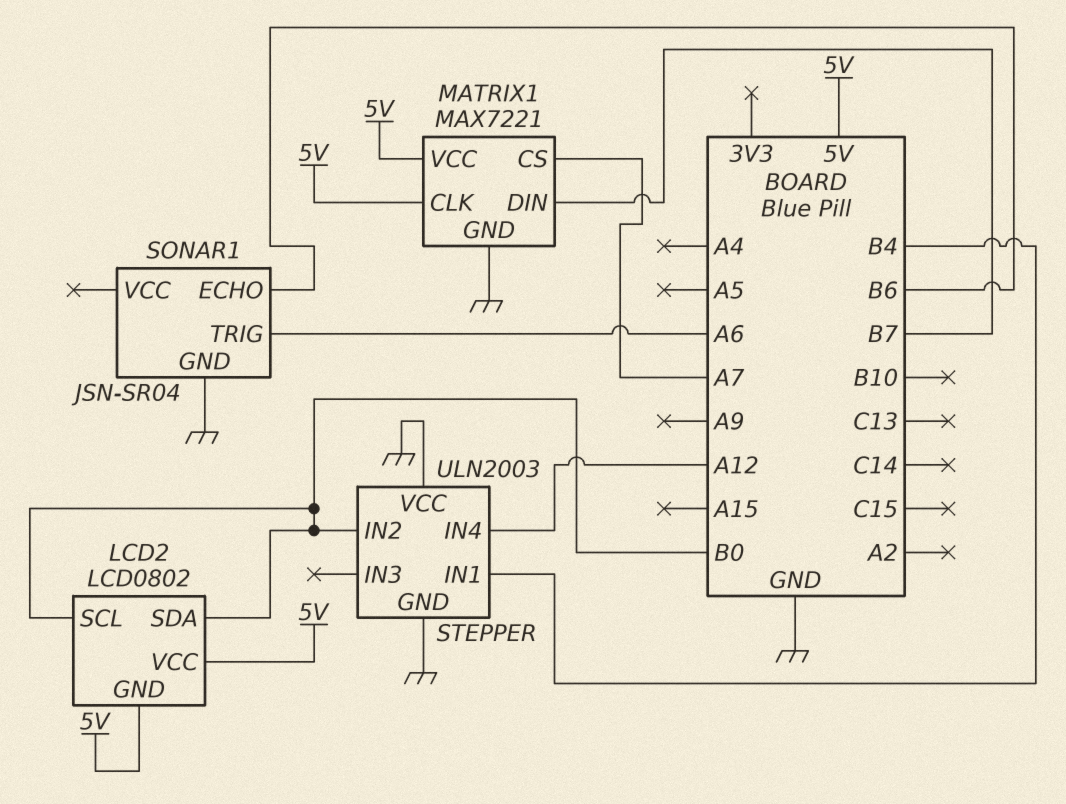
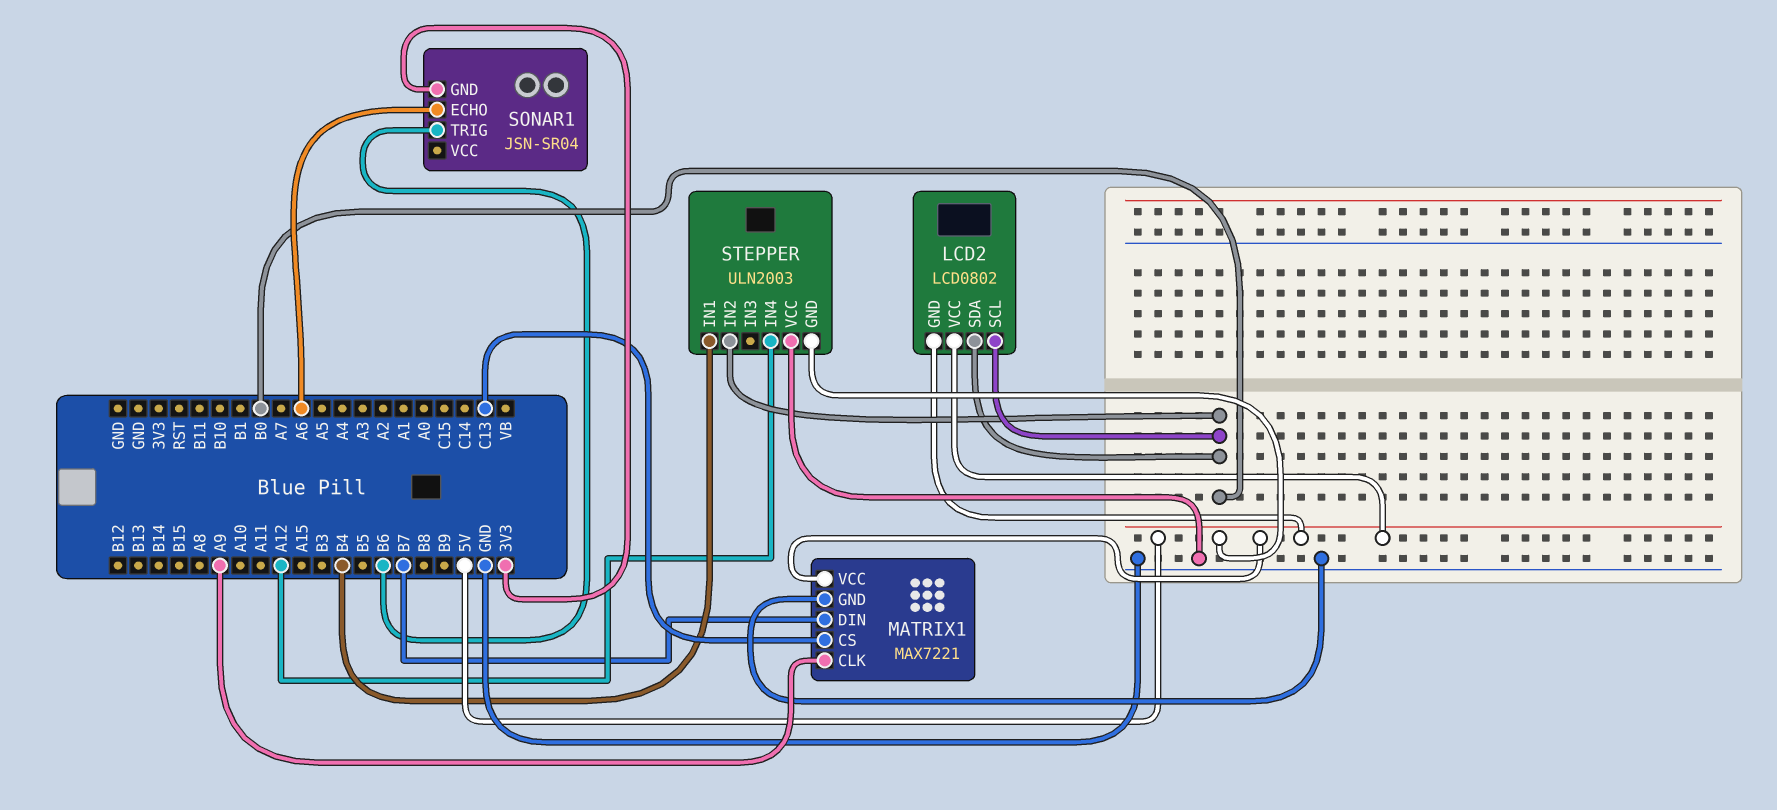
MATRIX1 pin CLK: 5V -> A9
MATRIX1 pin CS: A7 -> C13
SONAR1 pin ECHO: B6 -> A6
SONAR1 pin GND: GND -> 3V3
SONAR1 pin TRIG: A6 -> B6
STEPPER pin GND: GND -> 5V

